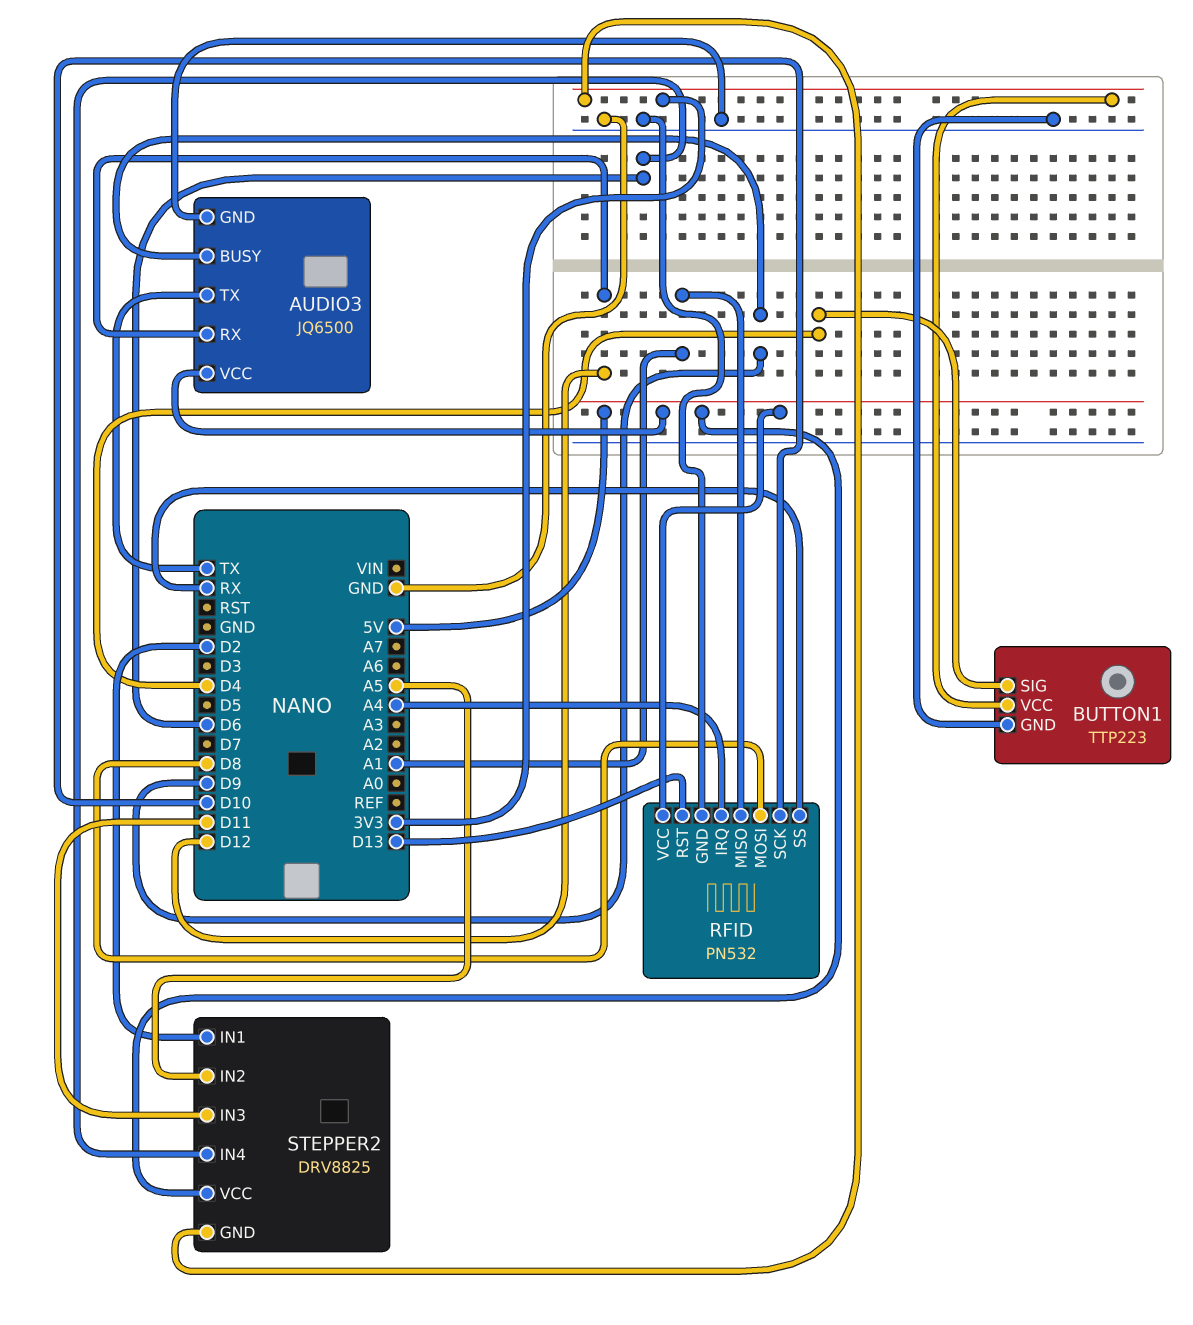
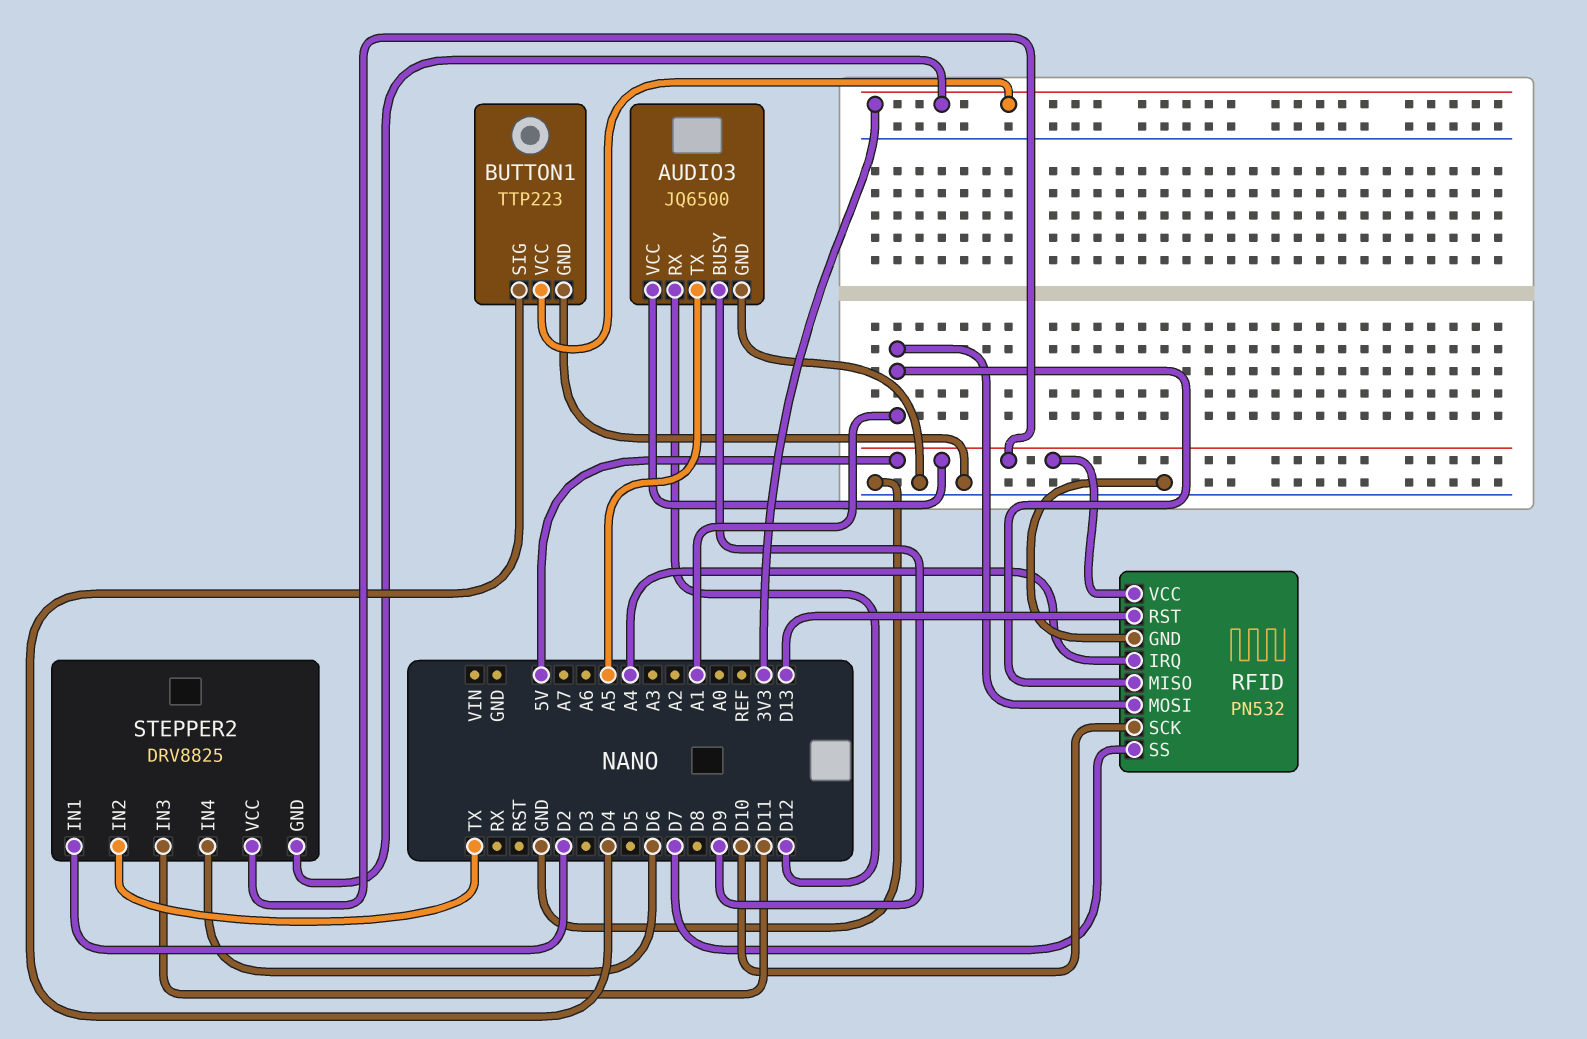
AUDIO3 pin TX: TX -> A5
RFID pin MOSI: D8 -> A1
RFID pin SS: RX -> D7
STEPPER2 pin IN2: A5 -> TX

